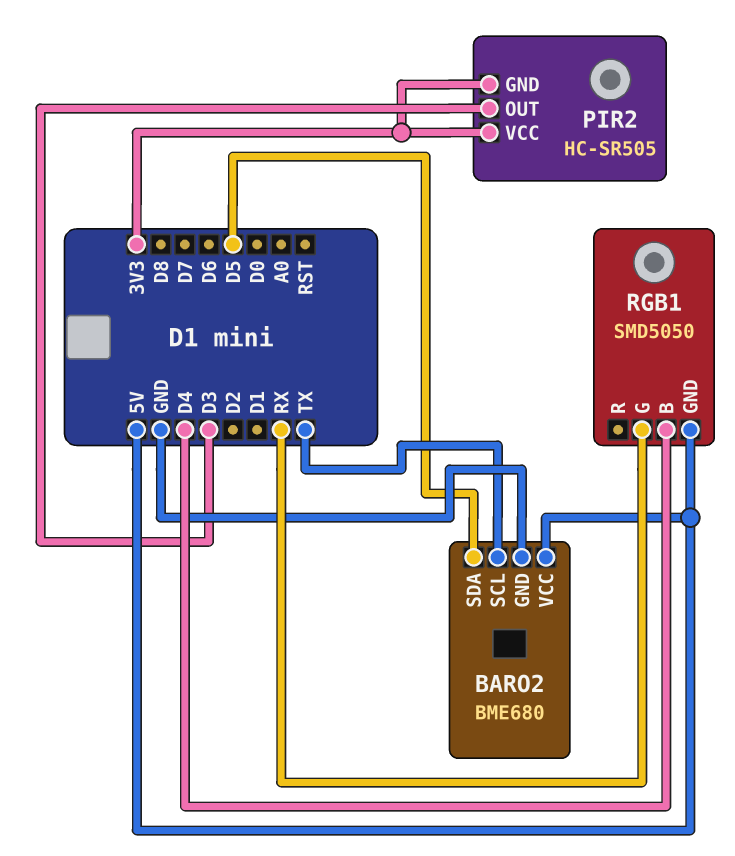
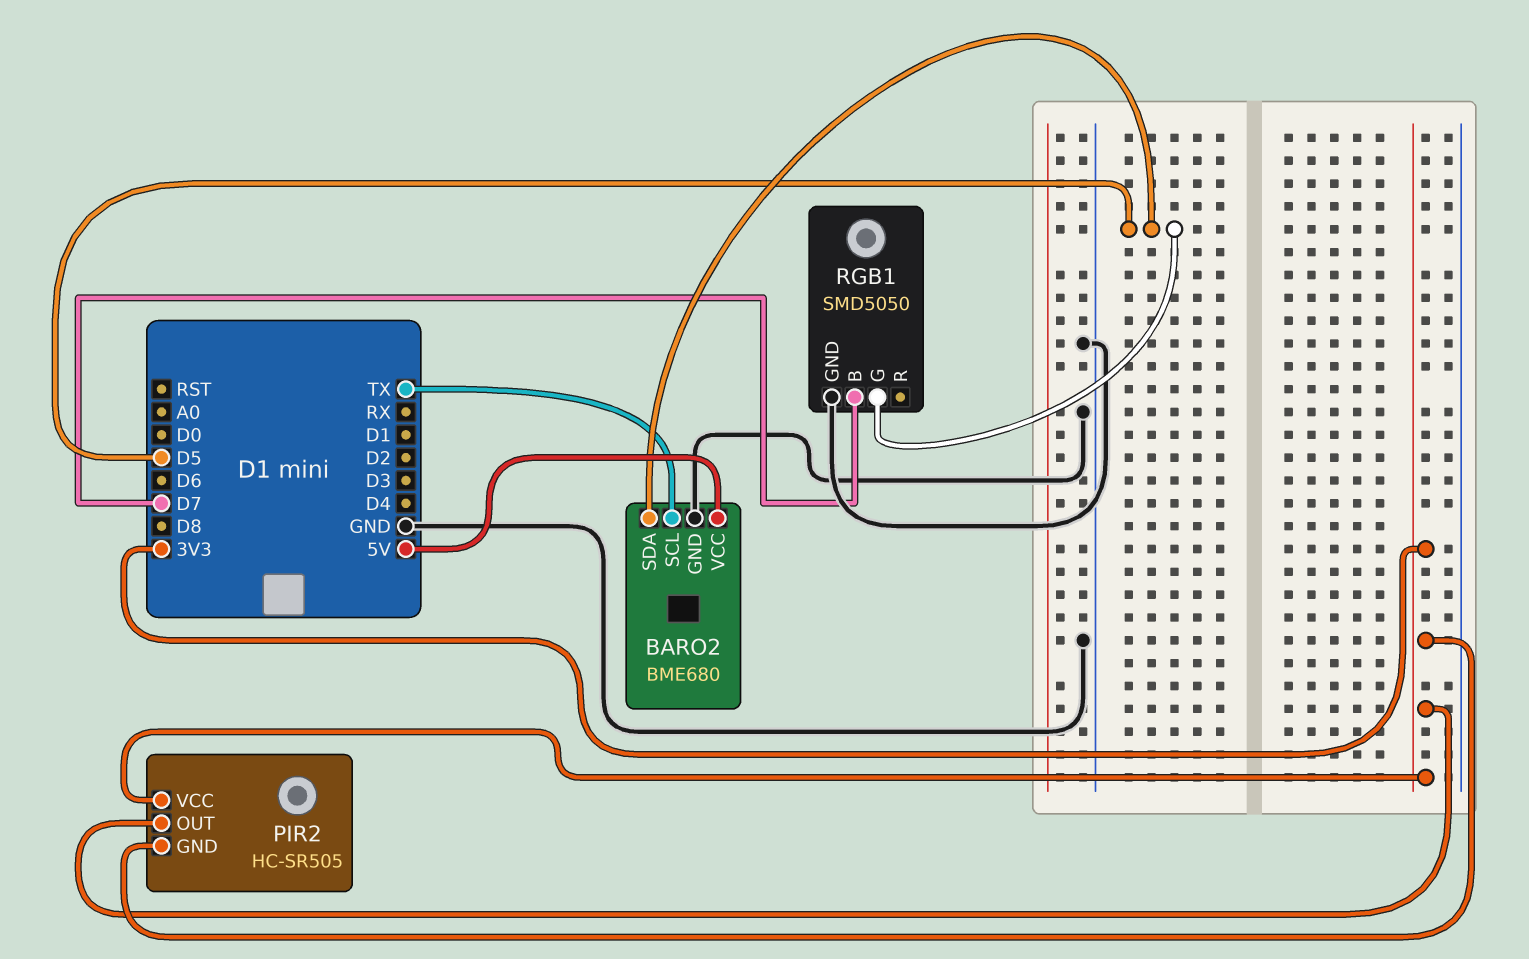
PIR2 pin OUT: D3 -> 3V3
RGB1 pin B: D4 -> D7
RGB1 pin G: RX -> D5
RGB1 pin GND: 5V -> GND

